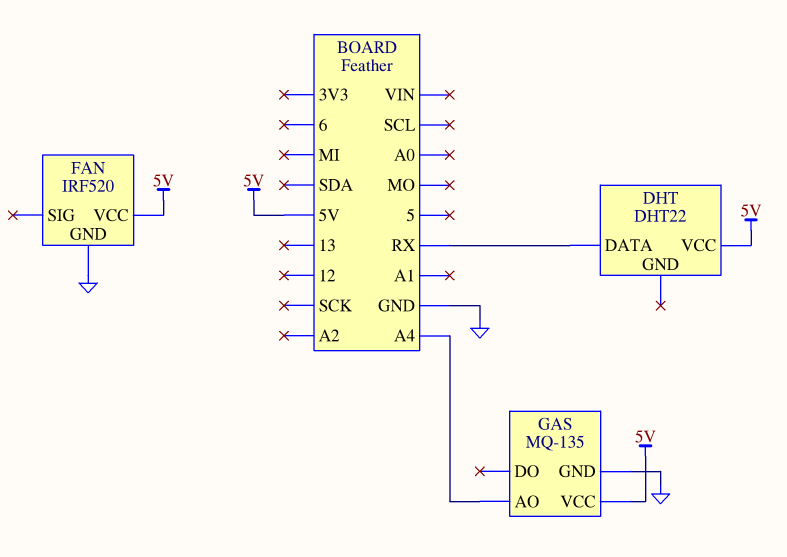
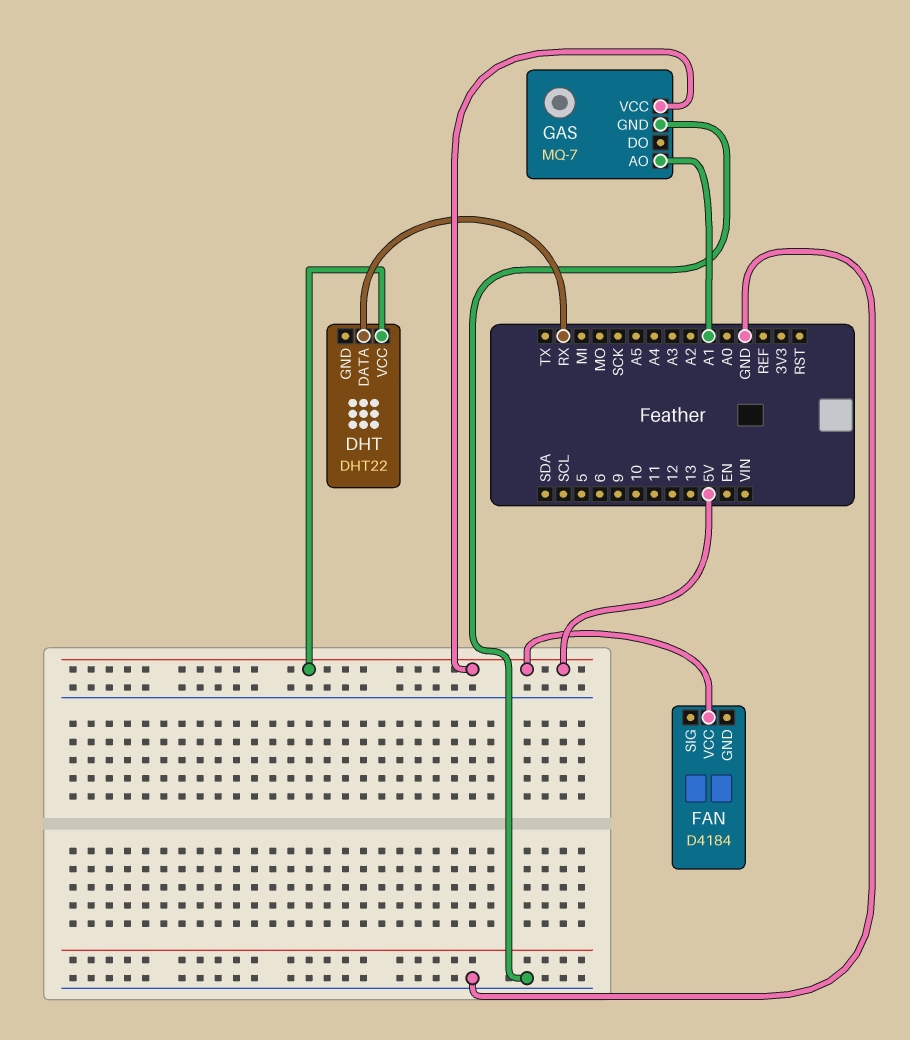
FAN: IRF520 -> D4184
FAN pin GND: GND -> none
GAS: MQ-135 -> MQ-7
GAS pin AO: A4 -> A1

